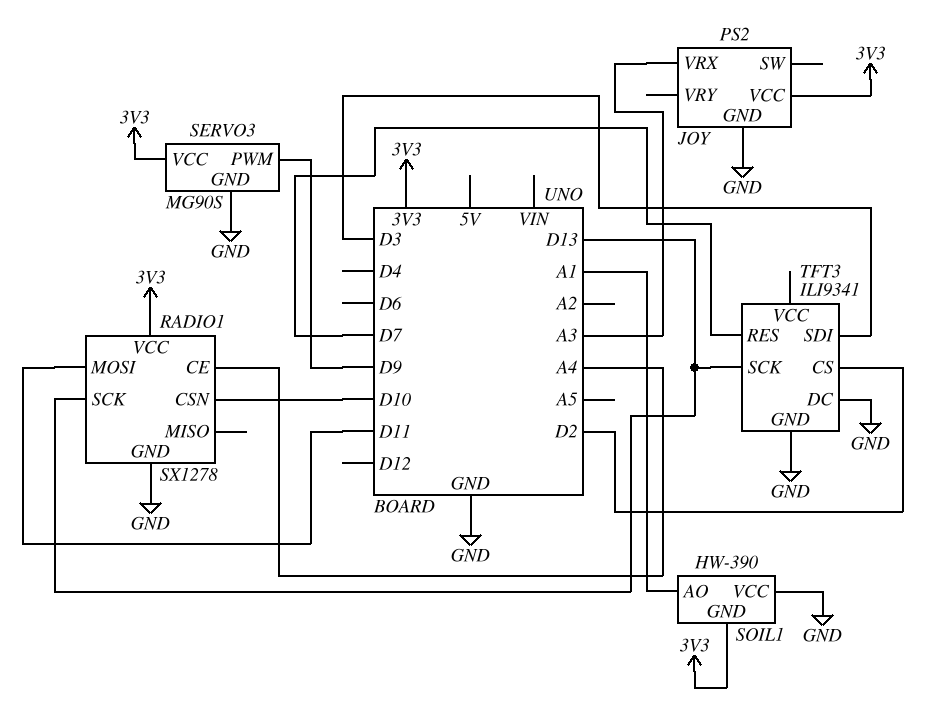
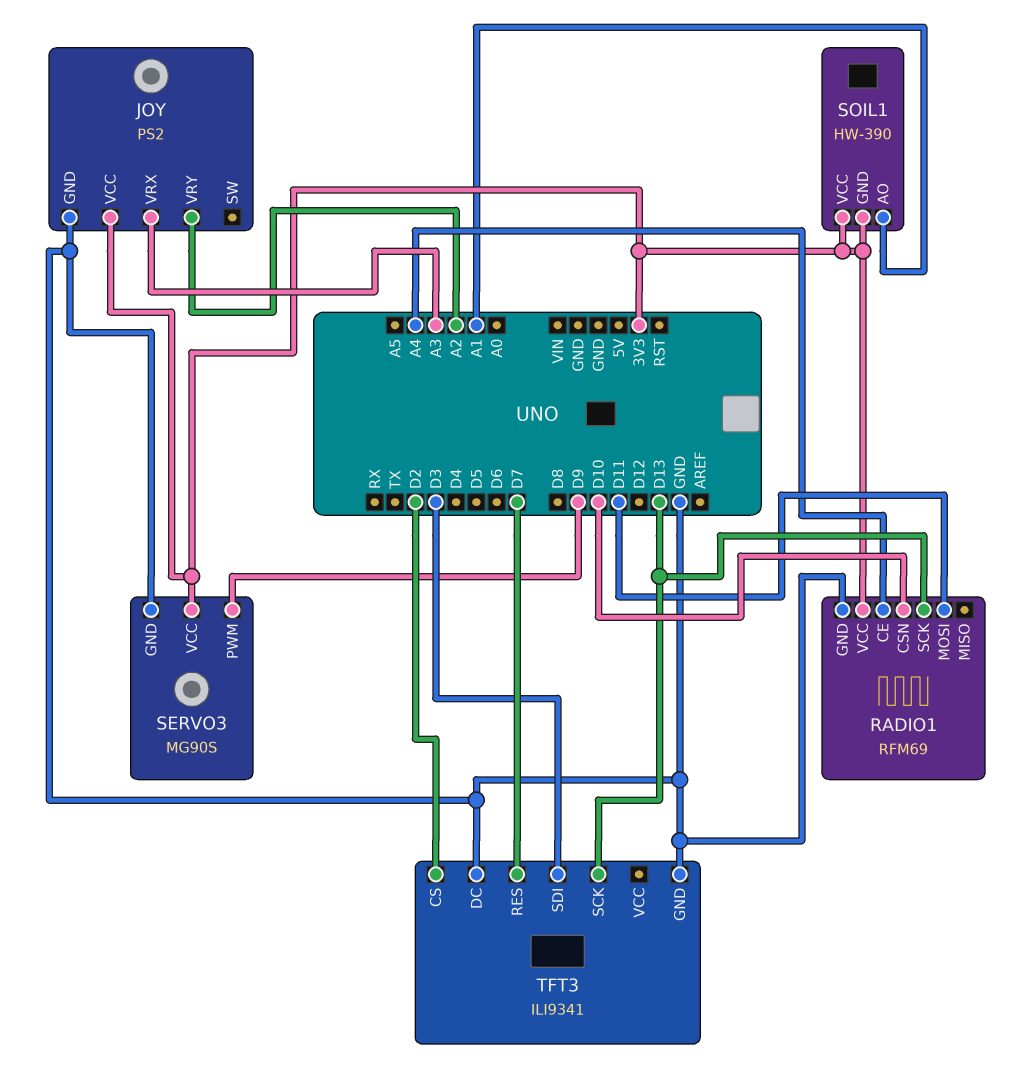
JOY pin VRY: none -> A2
RADIO1: SX1278 -> RFM69
SOIL1 pin VCC: GND -> 3V3

